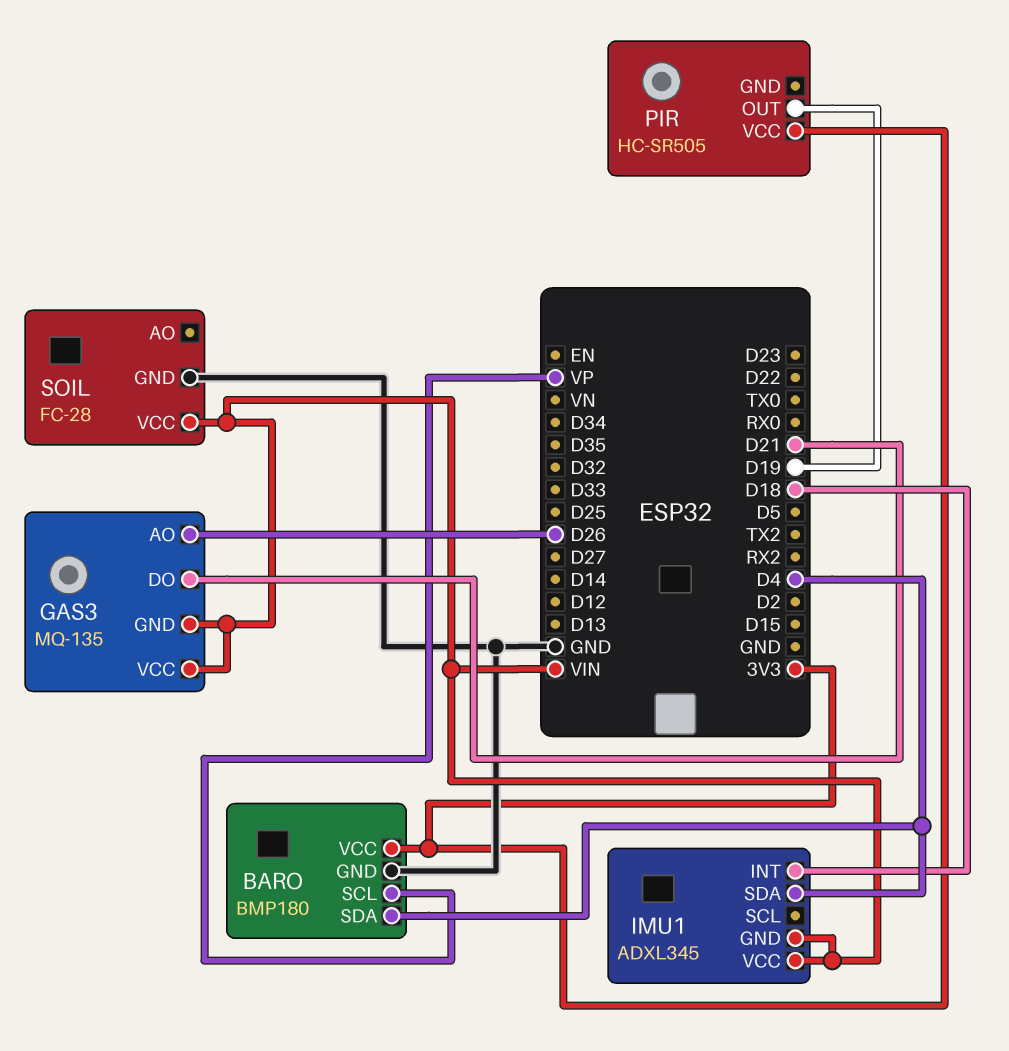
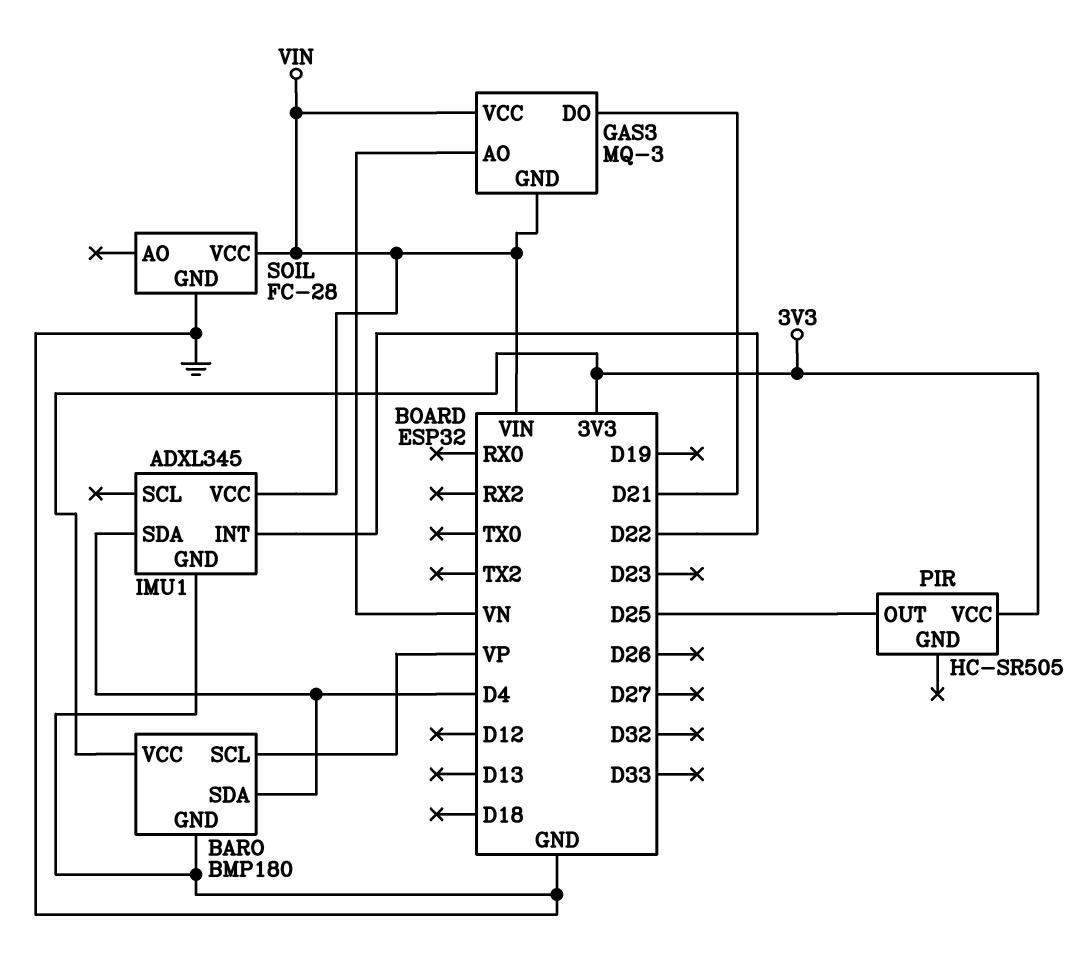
GAS3: MQ-135 -> MQ-3
GAS3 pin AO: D26 -> VN
IMU1 pin GND: VIN -> GND
IMU1 pin INT: D18 -> D22
PIR pin OUT: D19 -> D25

